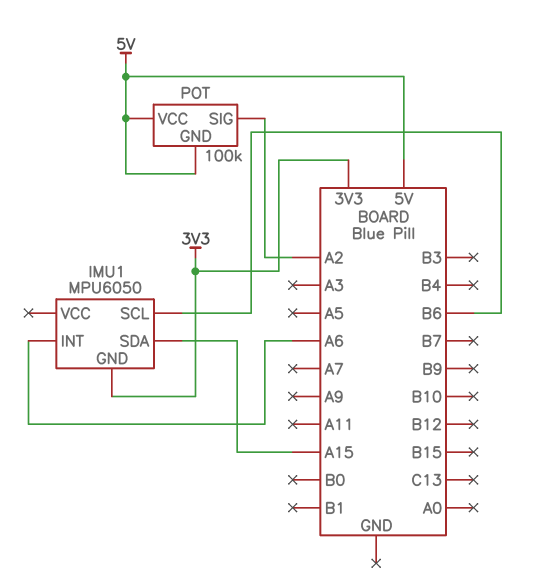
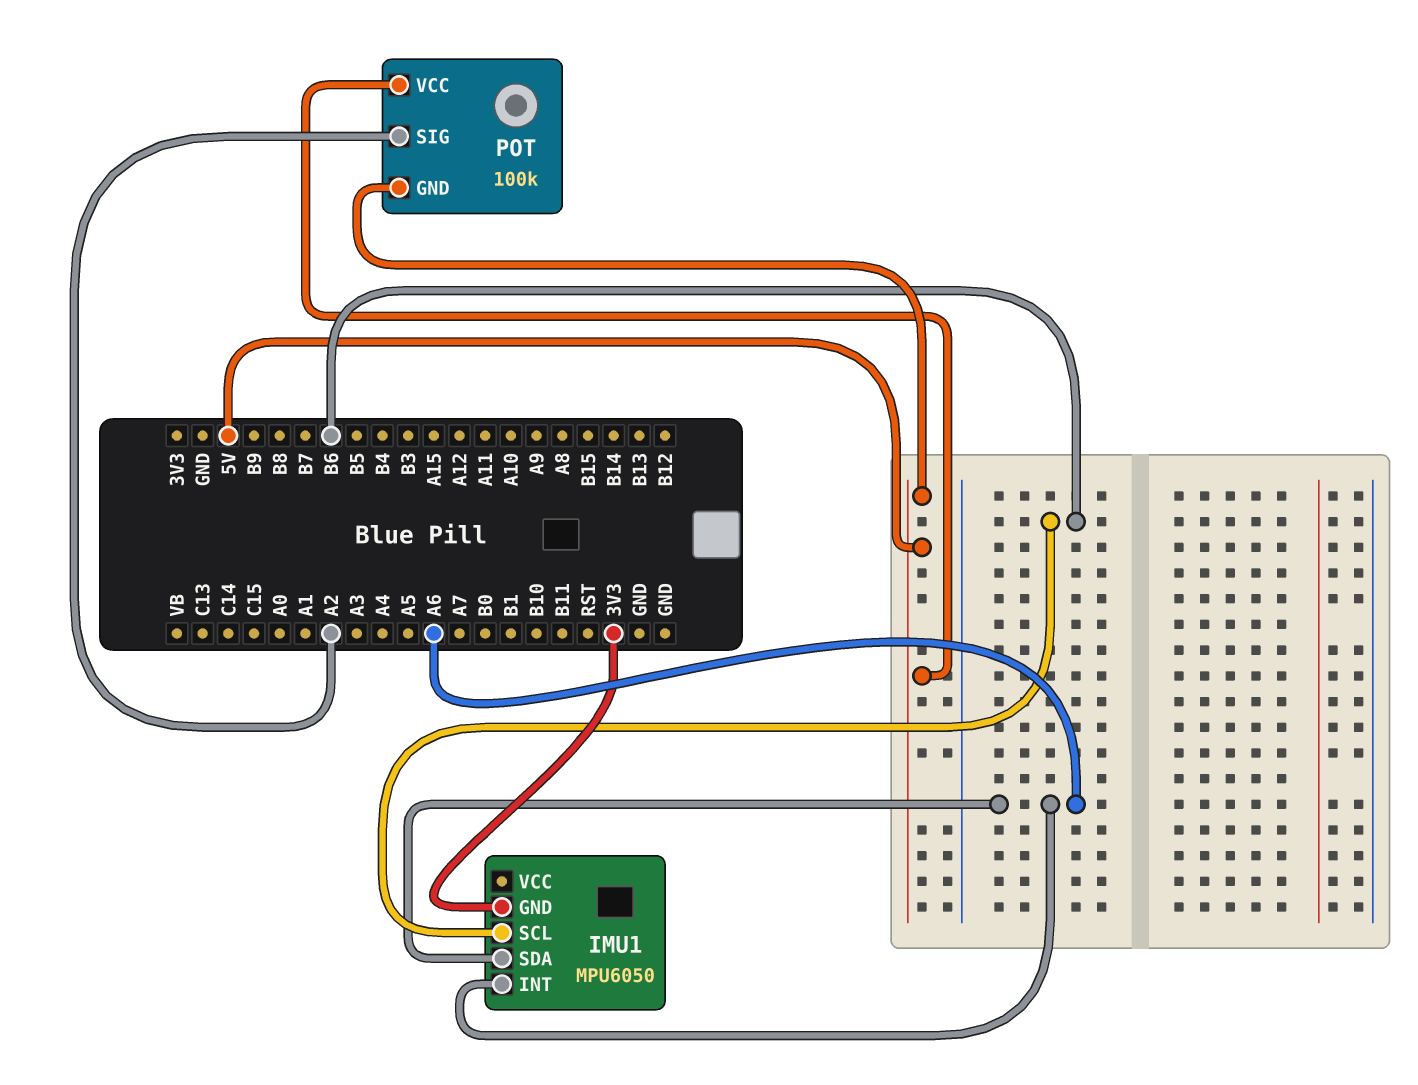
IMU1 pin SDA: A15 -> A6

